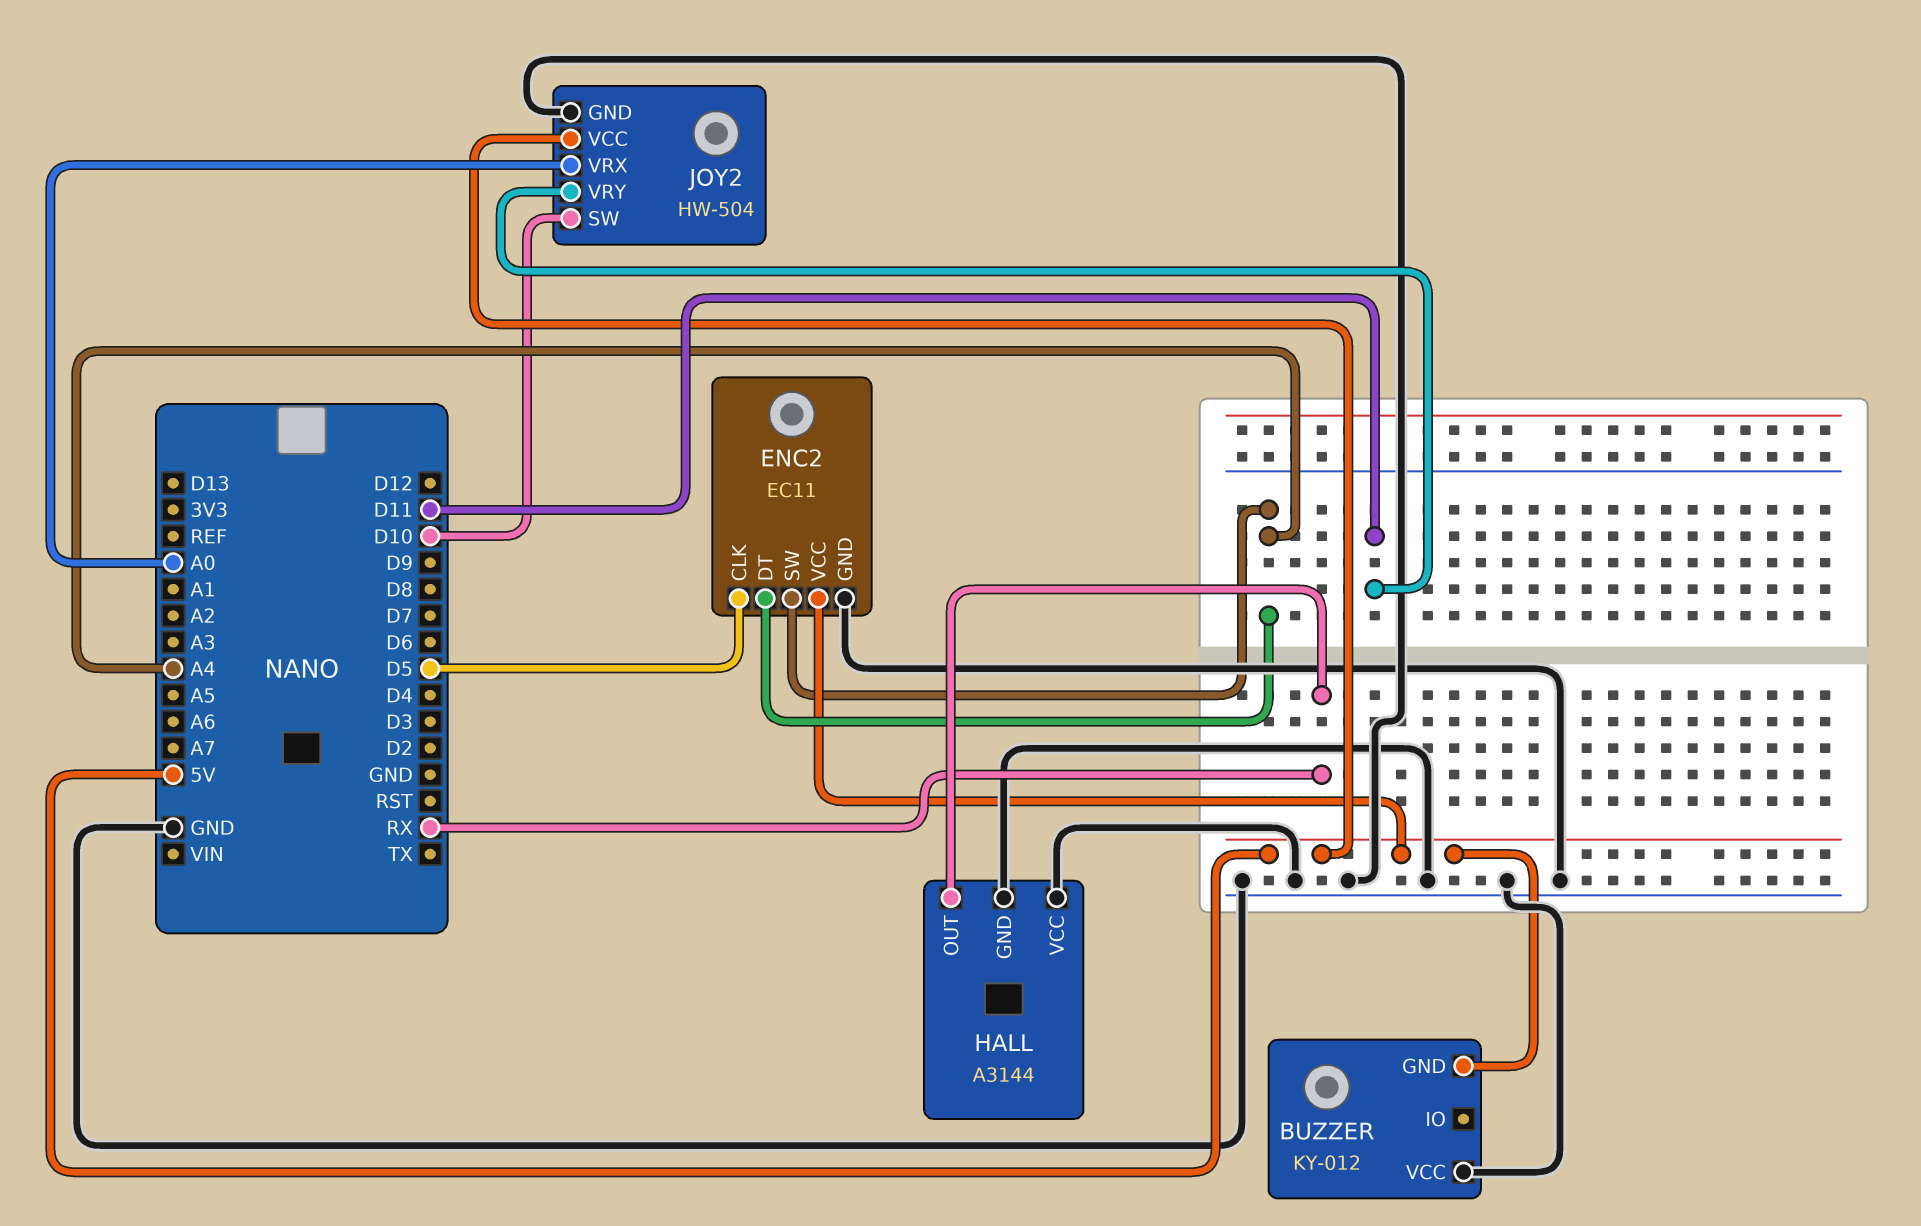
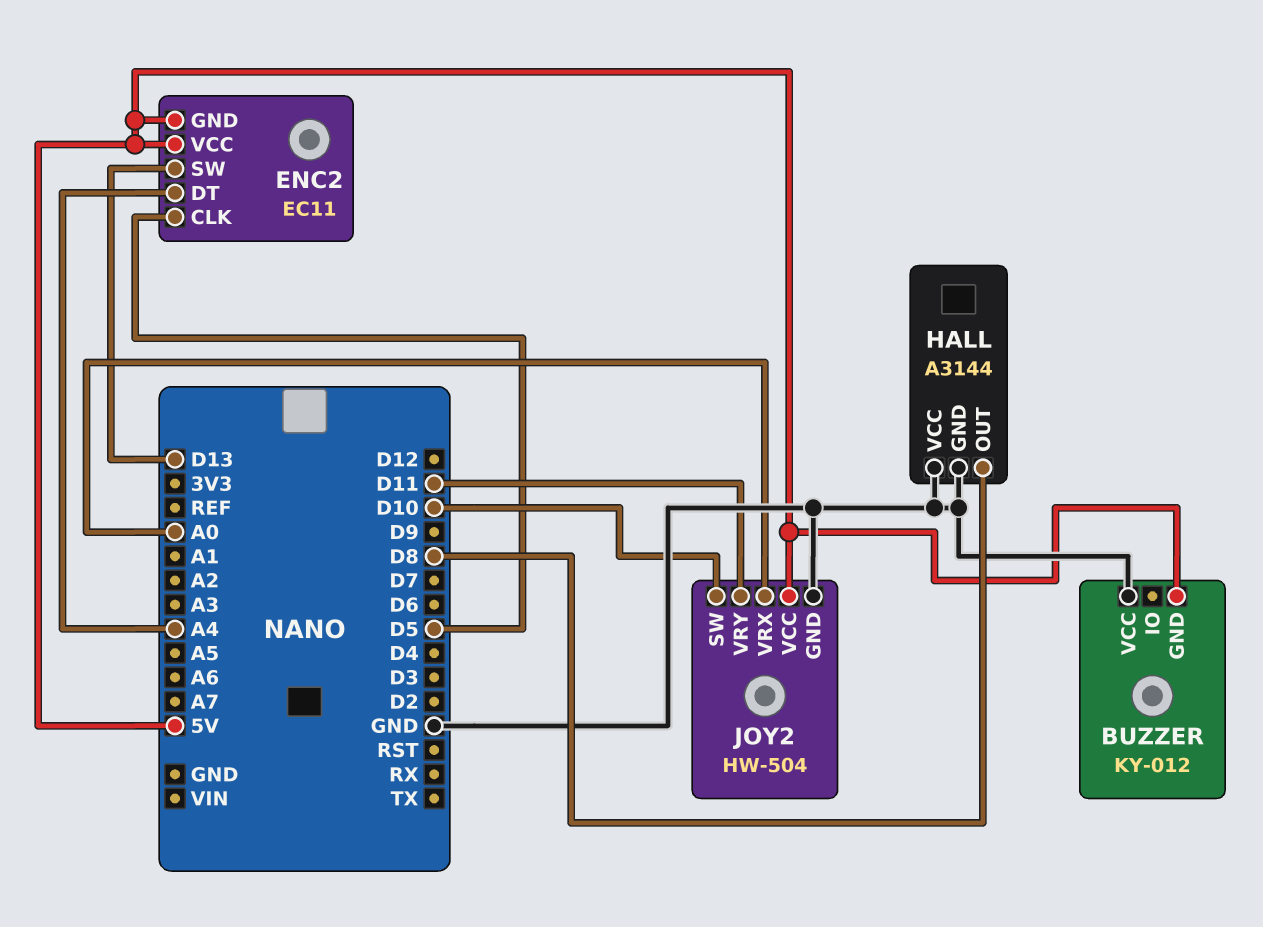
ENC2 pin GND: GND -> 5V
ENC2 pin SW: A4 -> D13
HALL pin OUT: RX -> D8

